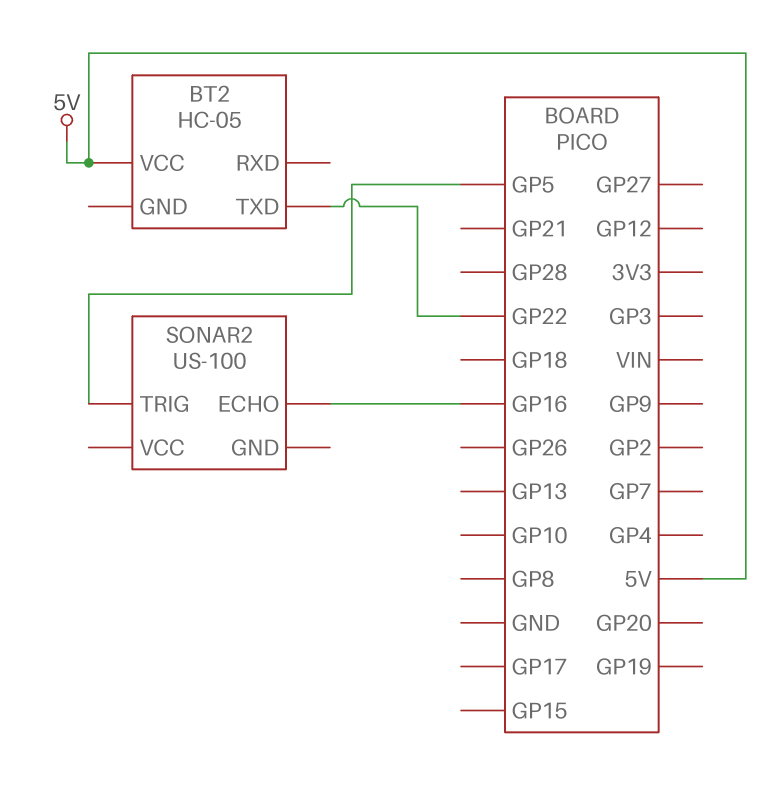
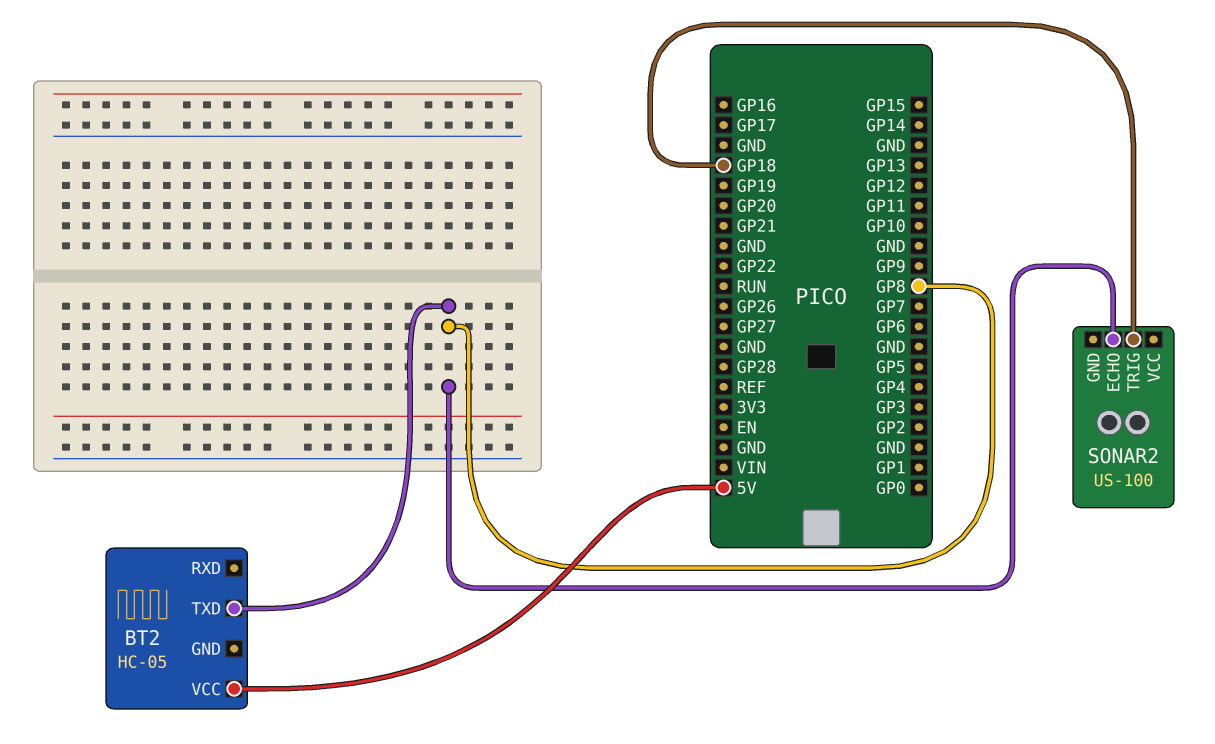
BT2 pin TXD: GP22 -> GP8
SONAR2 pin ECHO: GP16 -> GP8
SONAR2 pin TRIG: GP5 -> GP18

